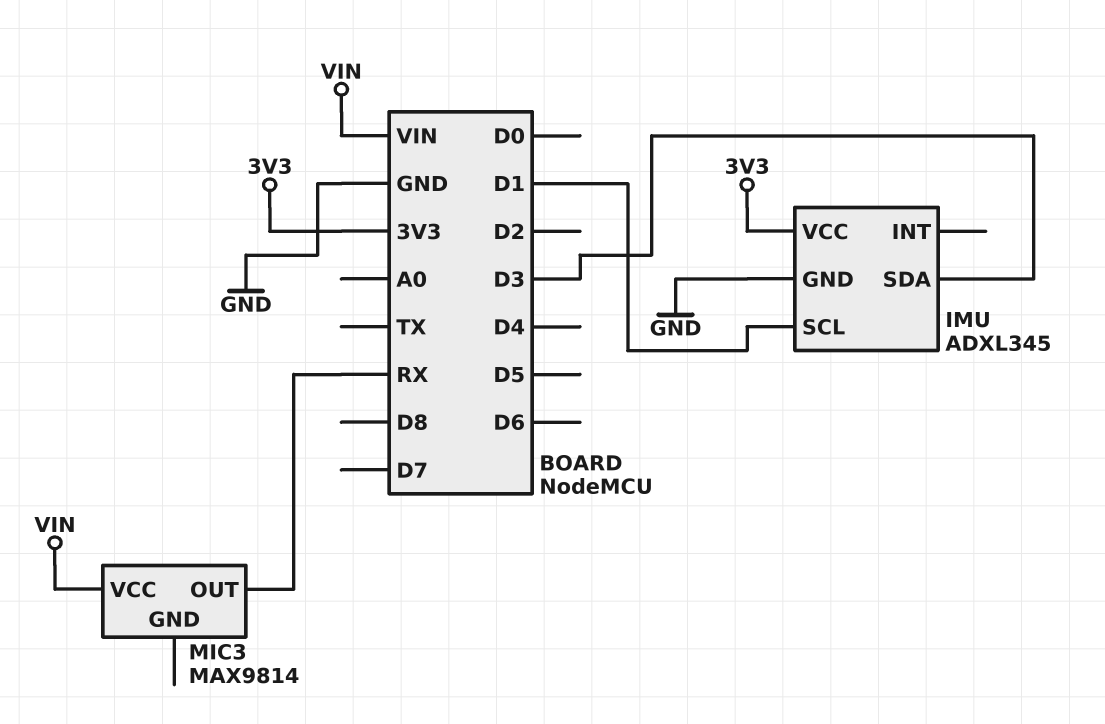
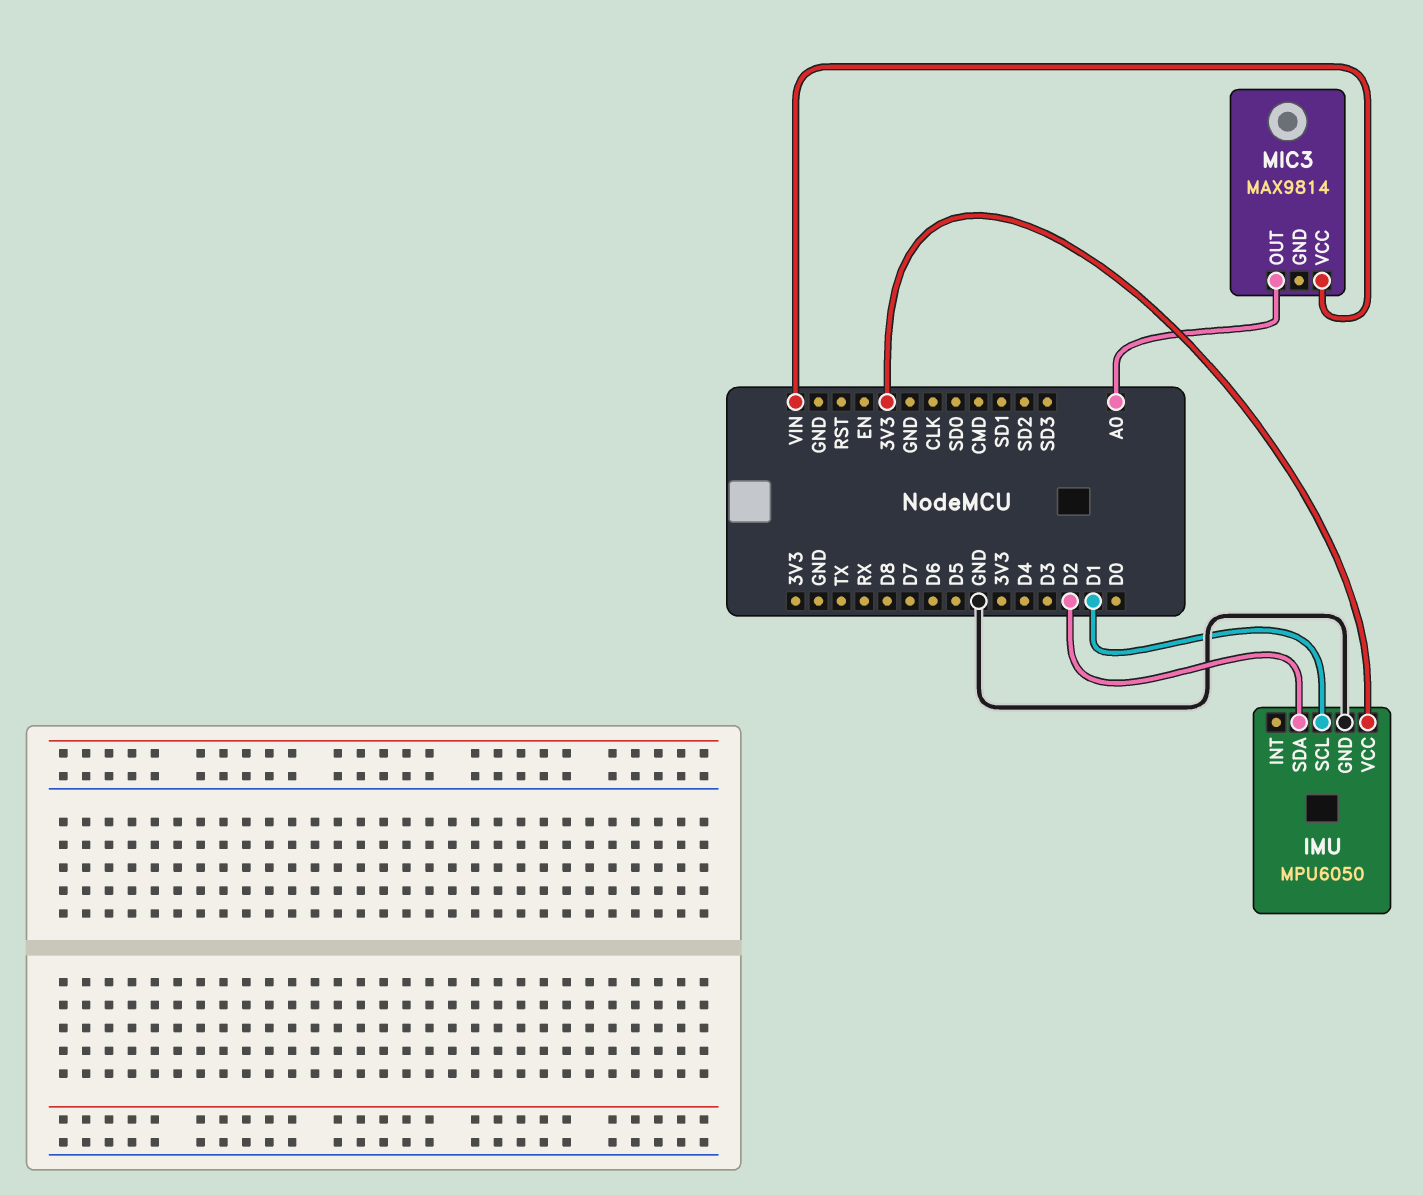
IMU: ADXL345 -> MPU6050
IMU pin SDA: D3 -> D2
MIC3 pin OUT: RX -> A0

